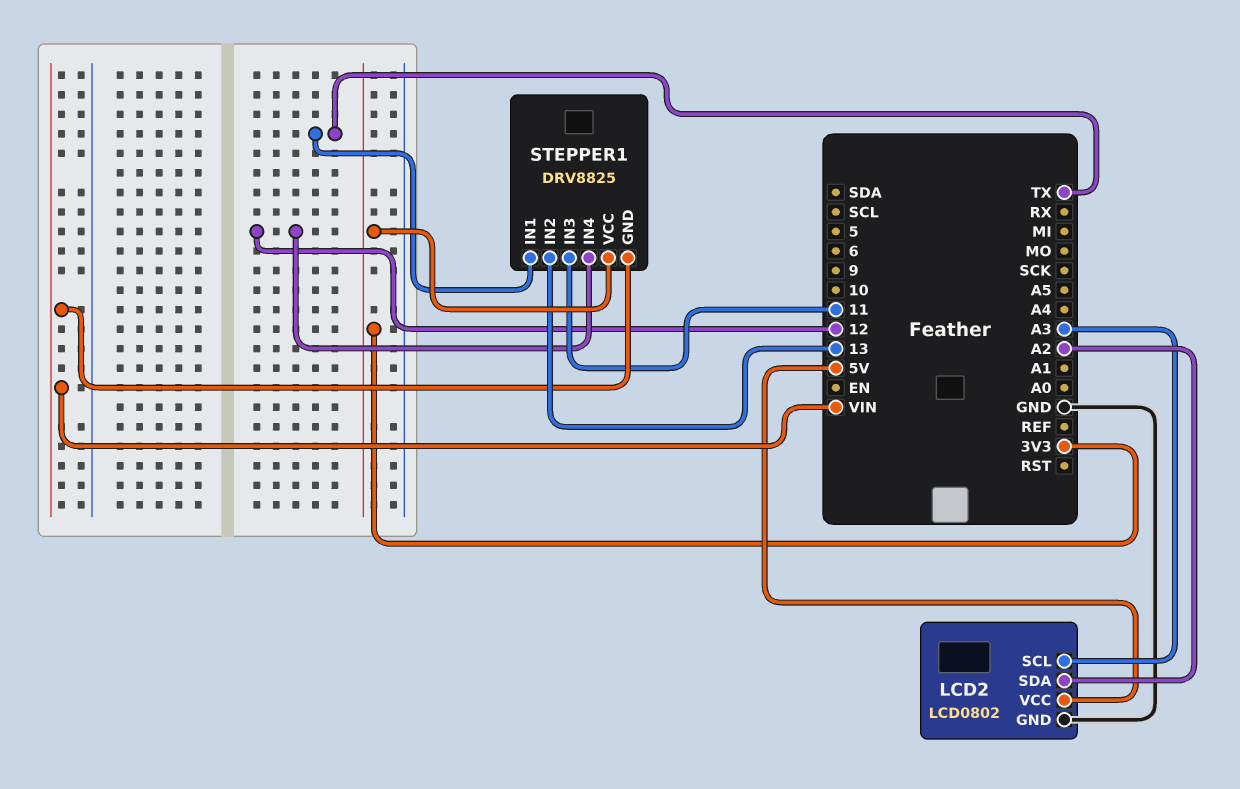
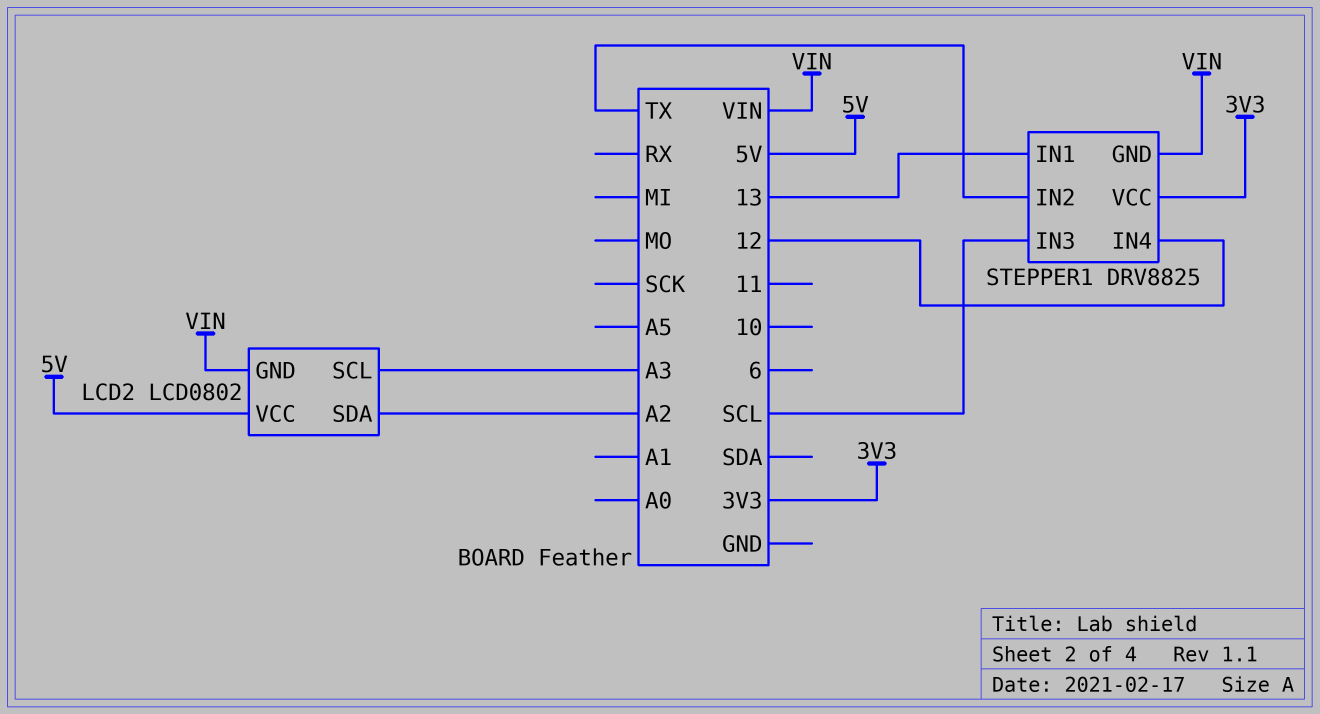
LCD2 pin GND: GND -> VIN
STEPPER1 pin IN1: TX -> 13
STEPPER1 pin IN2: 13 -> TX
STEPPER1 pin IN3: 11 -> SCL

